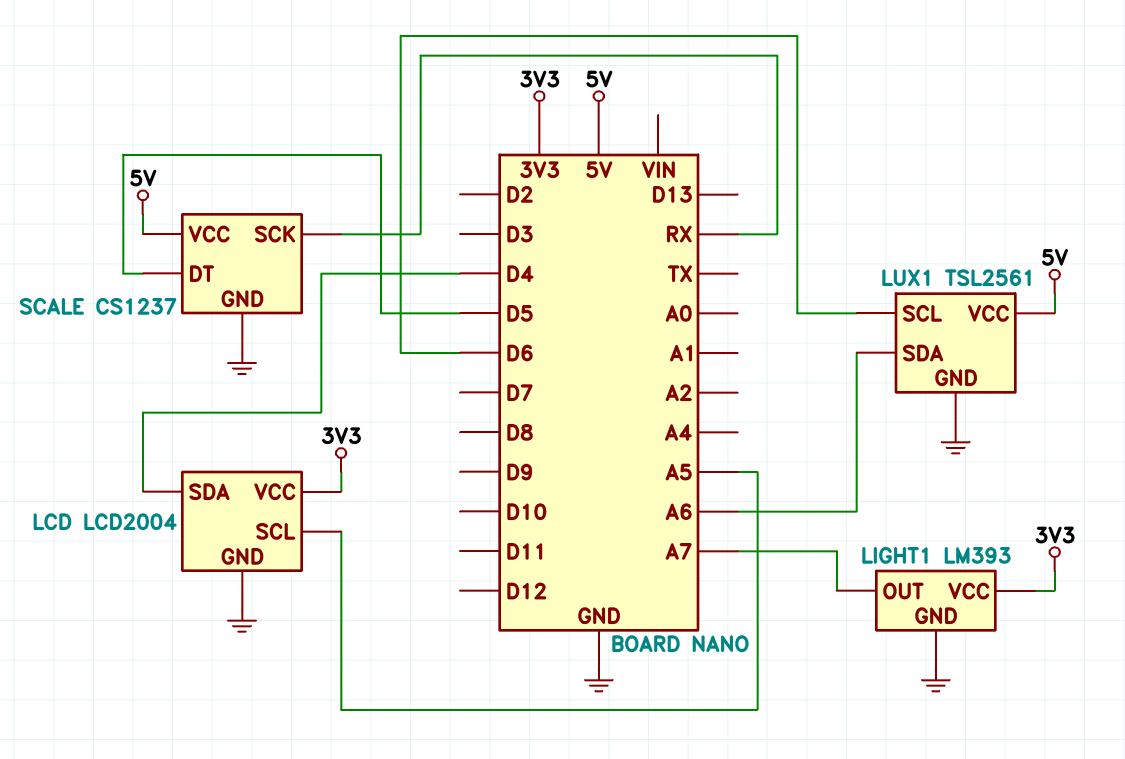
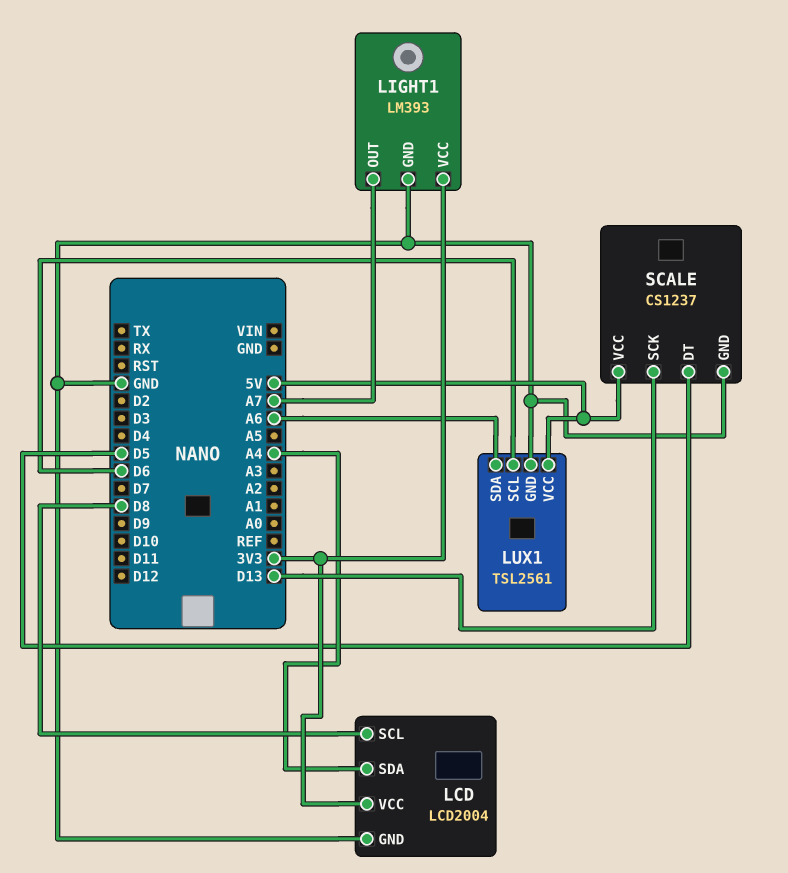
LCD pin SCL: A5 -> D8
LCD pin SDA: D4 -> A4
SCALE pin SCK: RX -> D13

